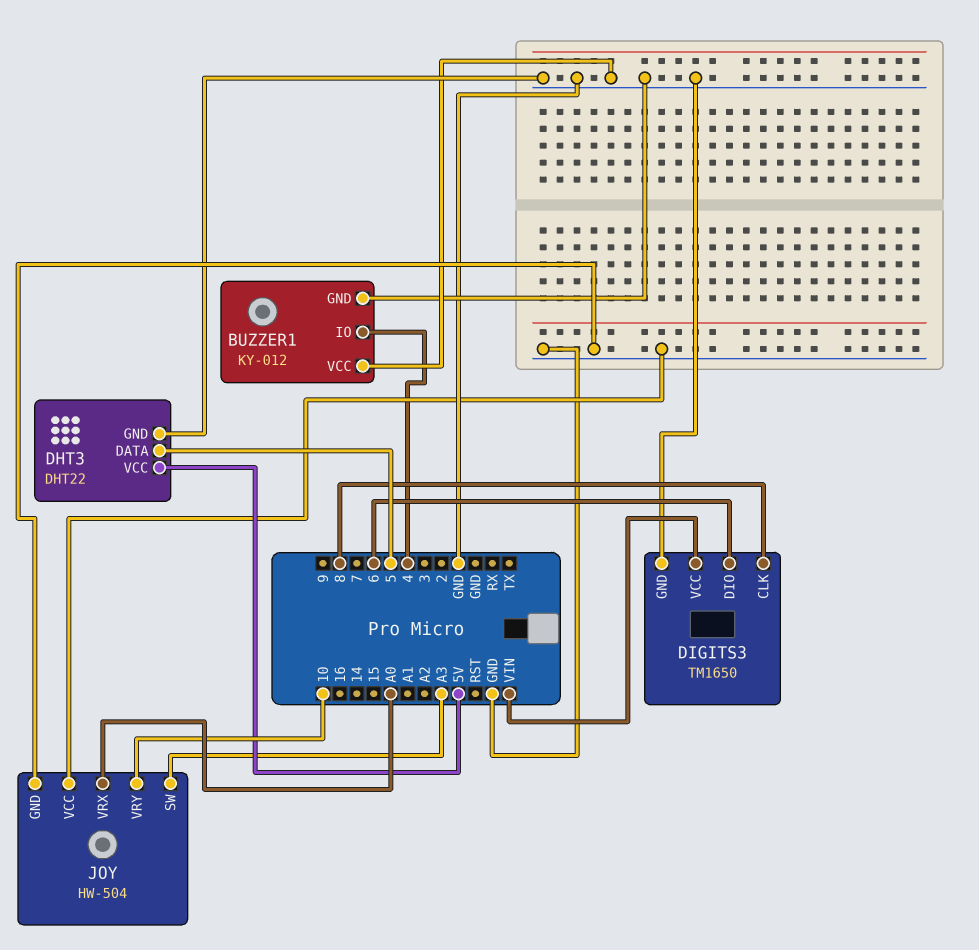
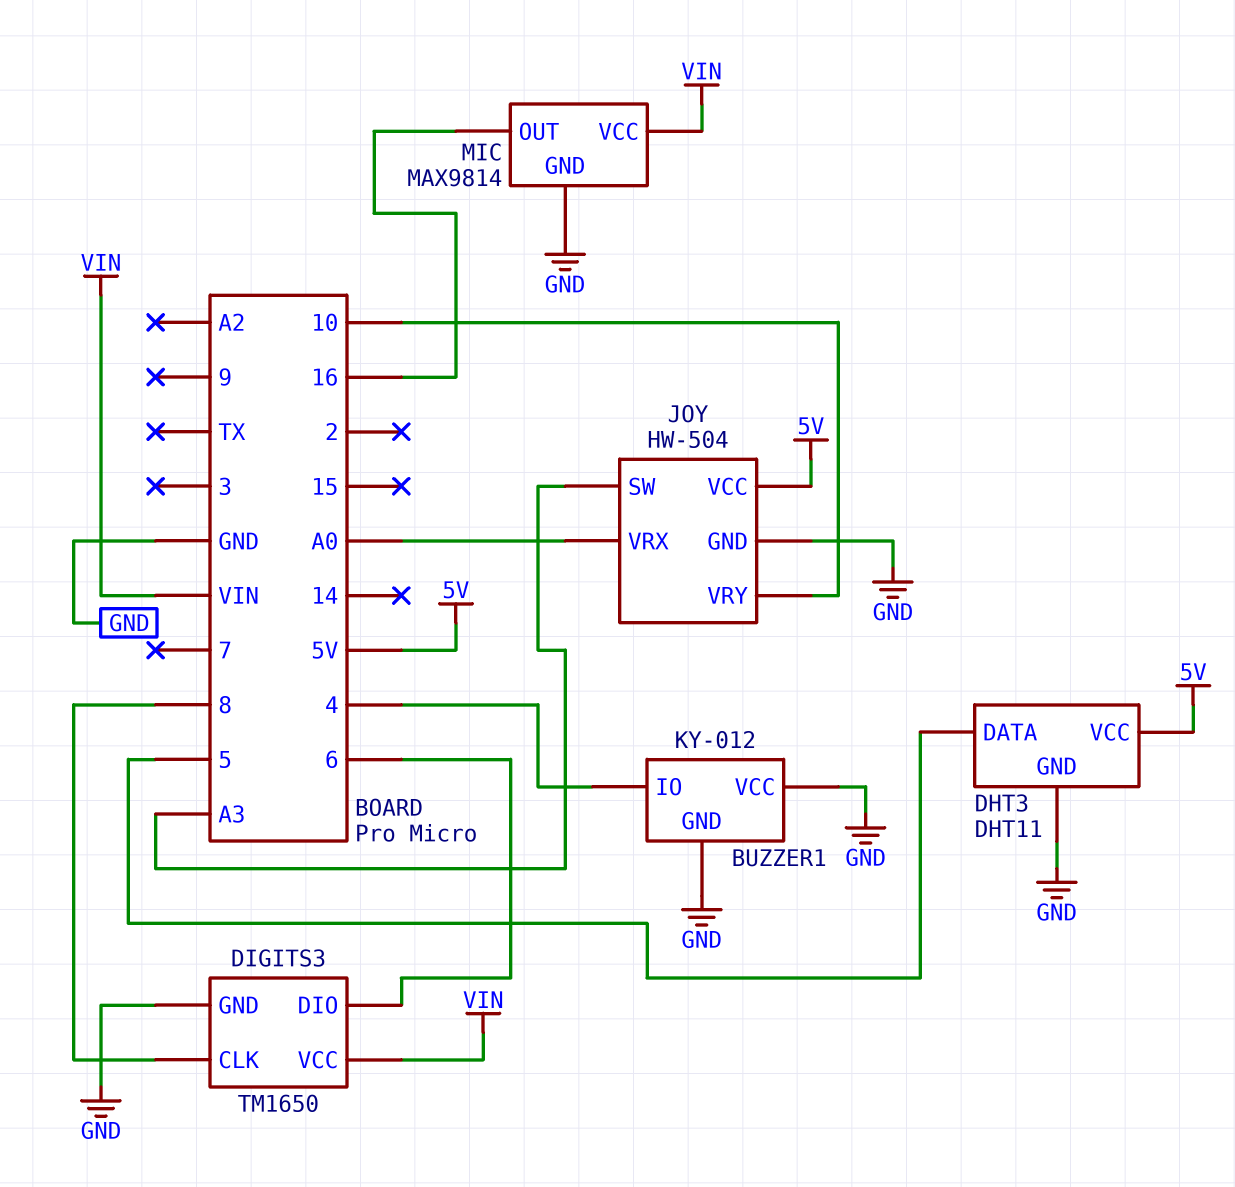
DHT3: DHT22 -> DHT11
JOY pin VCC: GND -> 5V
MIC: none -> MAX9814
MIC pin GND: none -> GND
MIC pin OUT: none -> 16
MIC pin VCC: none -> VIN

